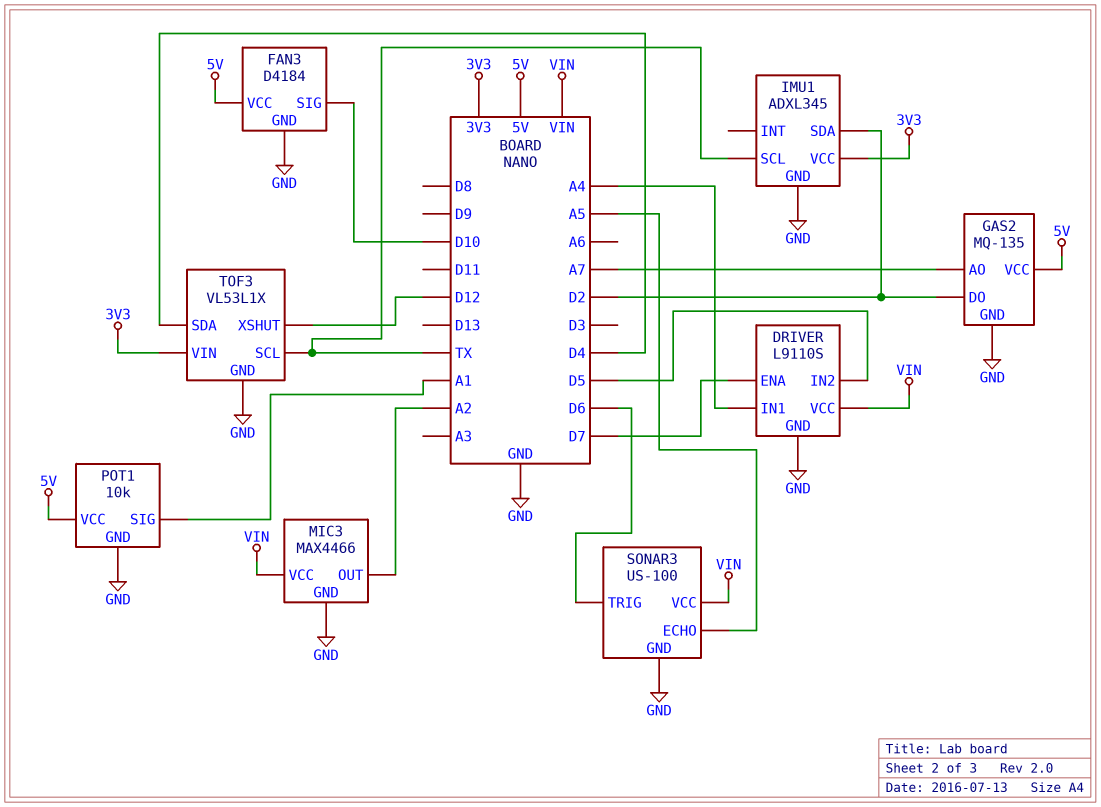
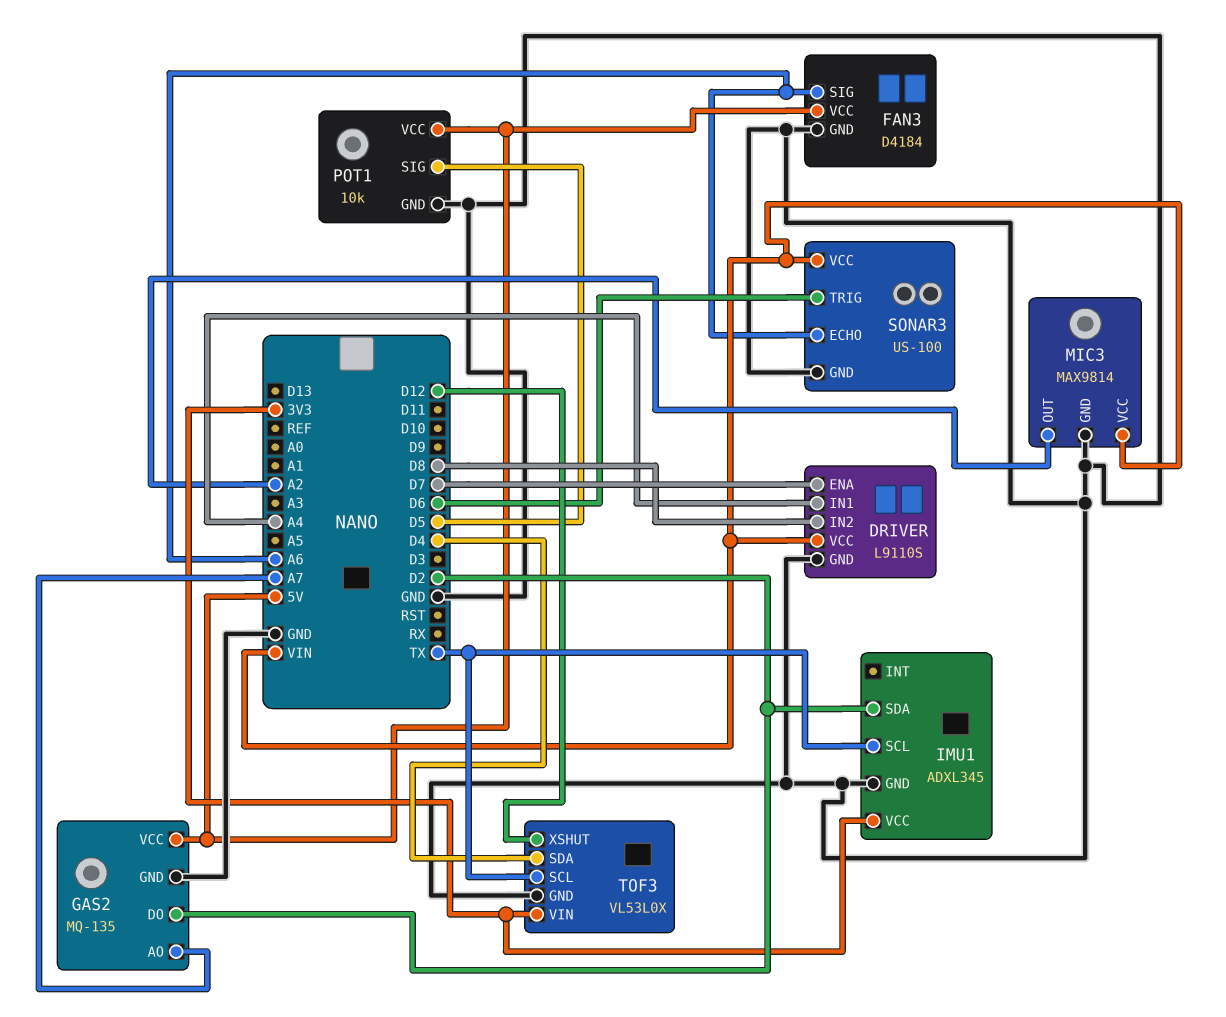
DRIVER pin IN2: D5 -> D8
FAN3 pin SIG: D10 -> A6
MIC3: MAX4466 -> MAX9814
POT1 pin SIG: A1 -> D5
SONAR3 pin ECHO: A5 -> A6
TOF3: VL53L1X -> VL53L0X

